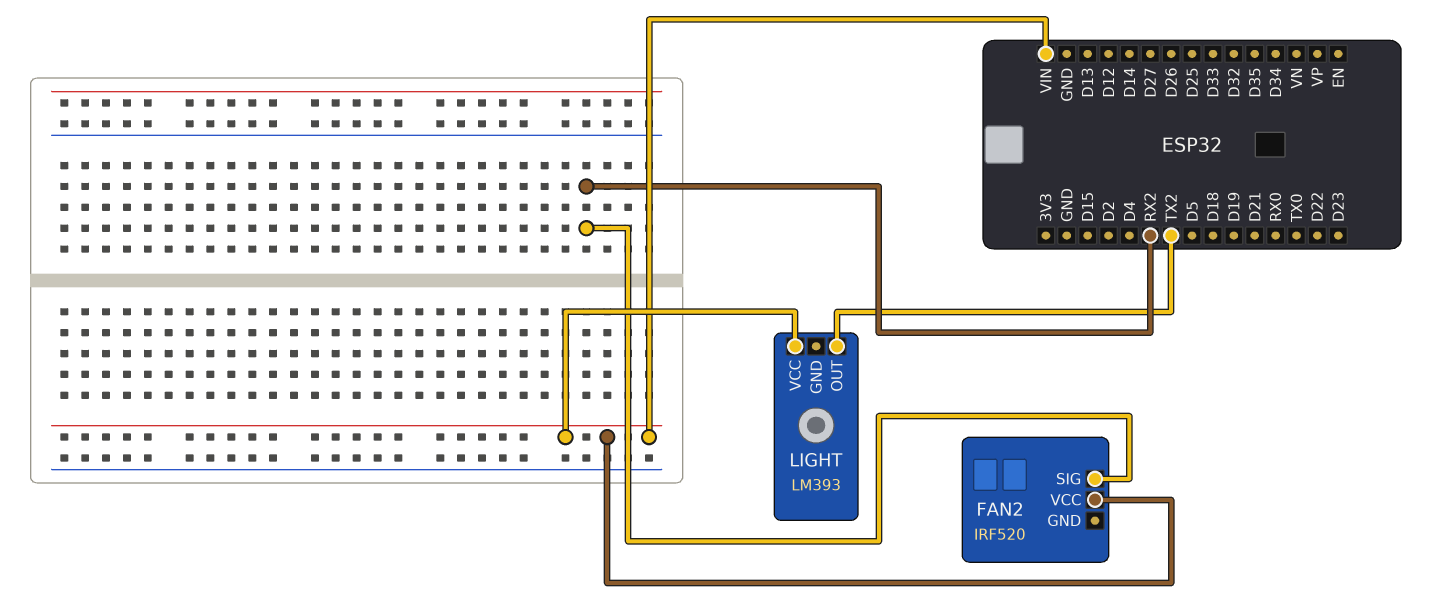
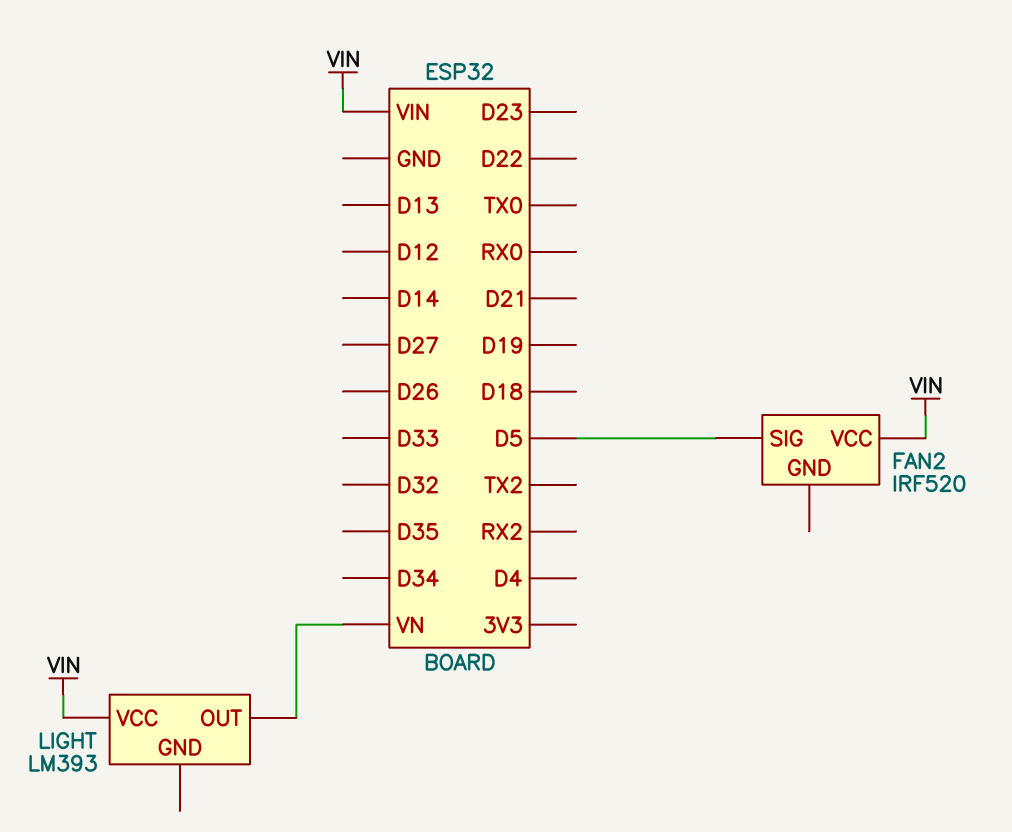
FAN2 pin SIG: RX2 -> D5
LIGHT pin OUT: TX2 -> VN

